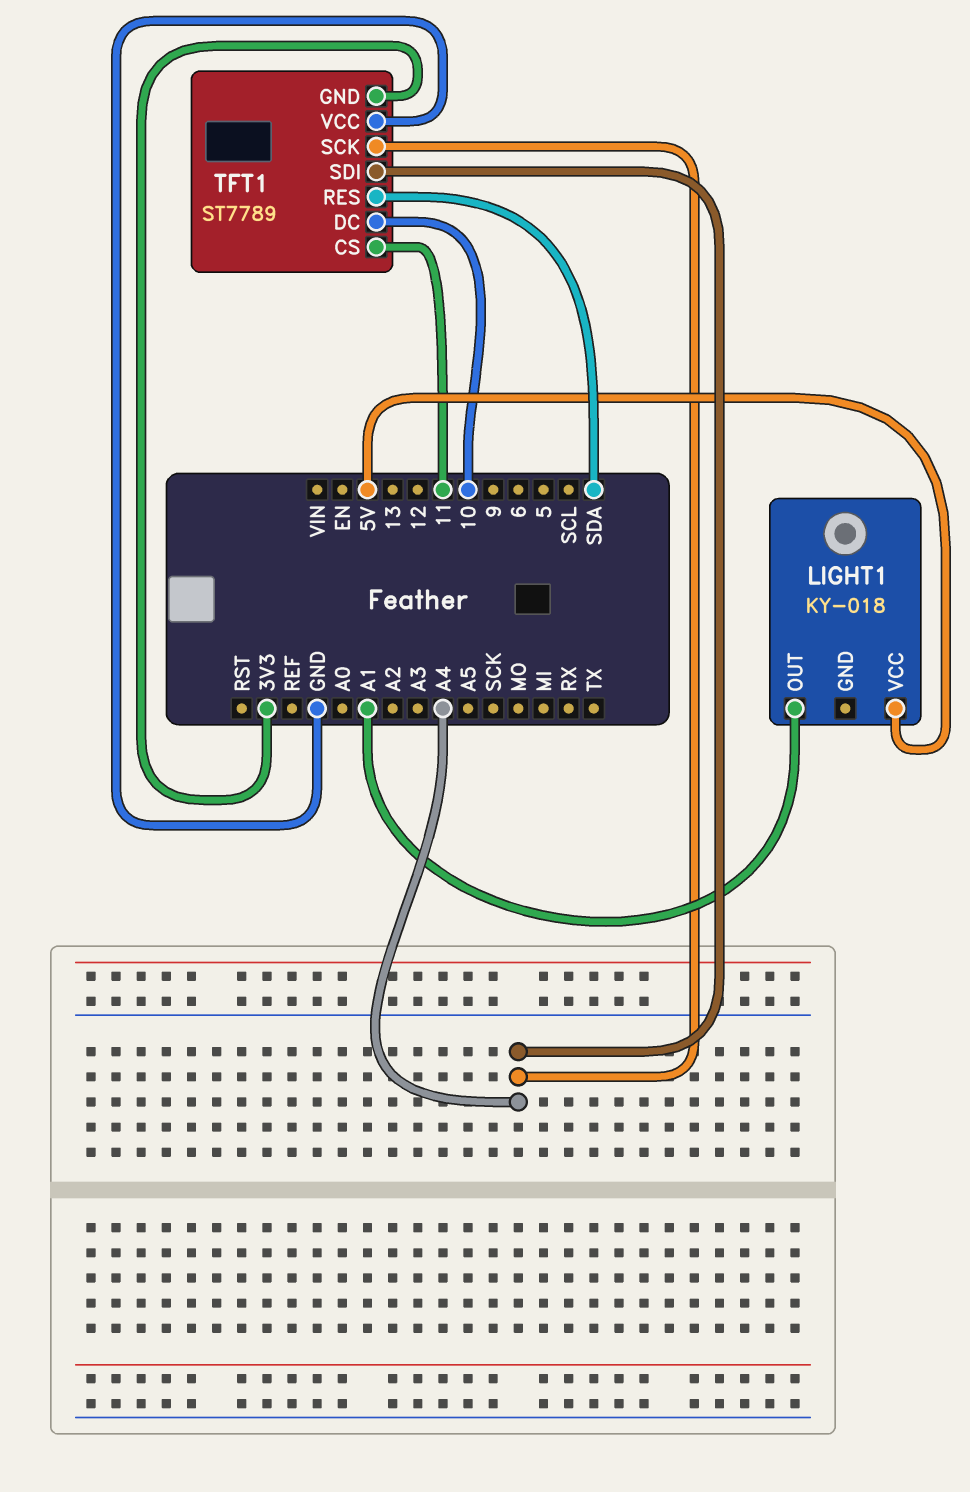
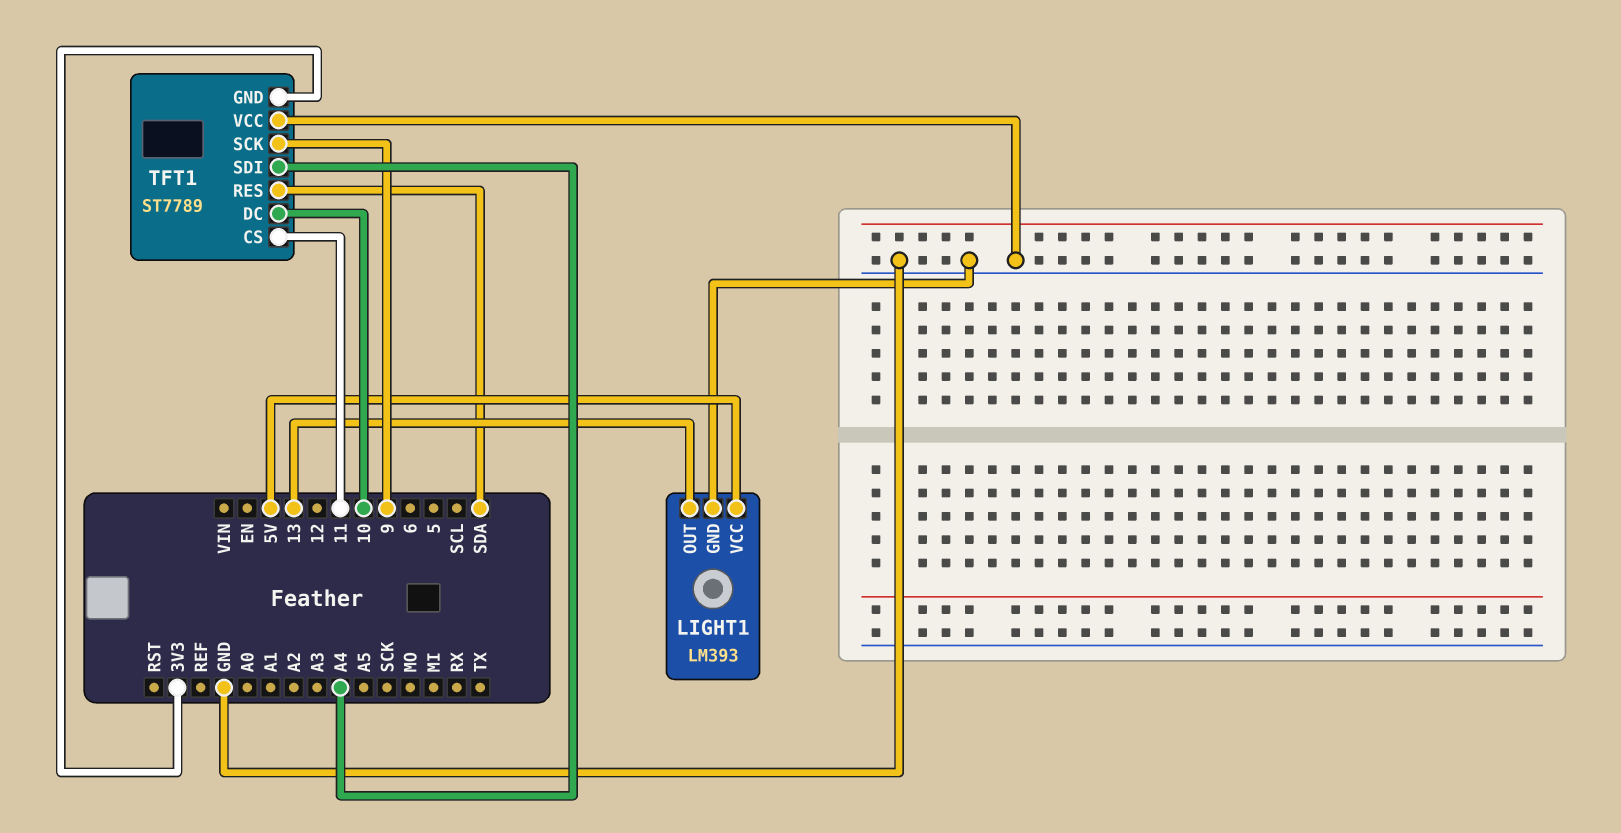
LIGHT1: KY-018 -> LM393
LIGHT1 pin GND: none -> GND
LIGHT1 pin OUT: A1 -> 13
TFT1 pin SCK: A4 -> 9

